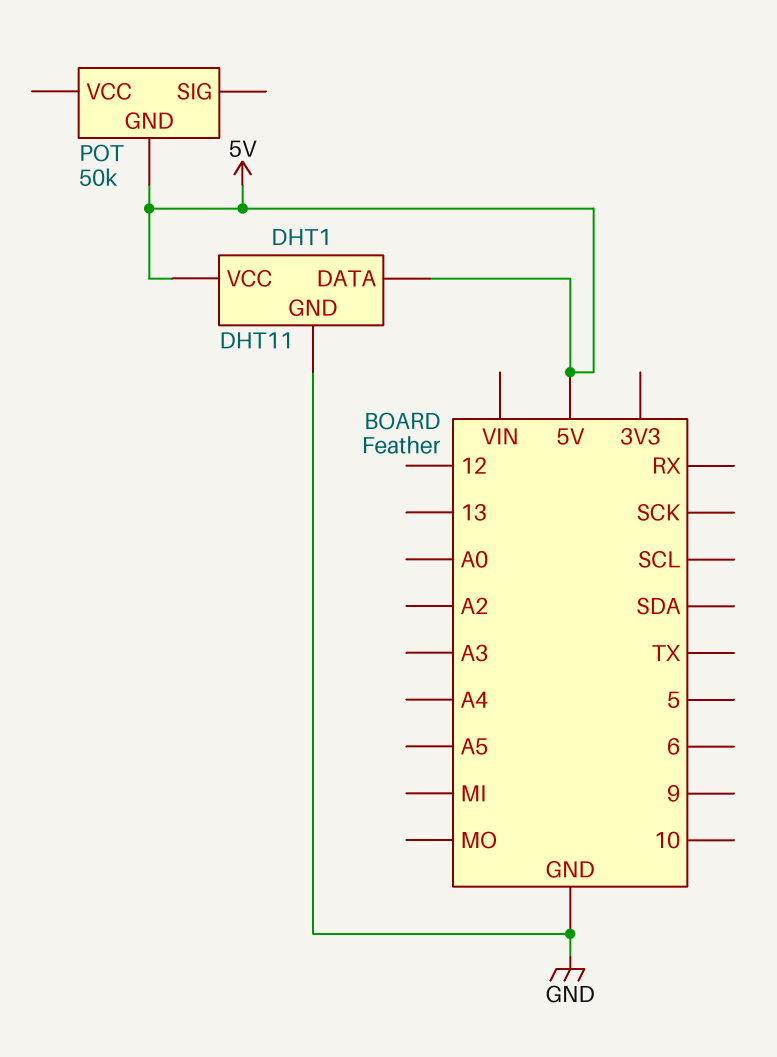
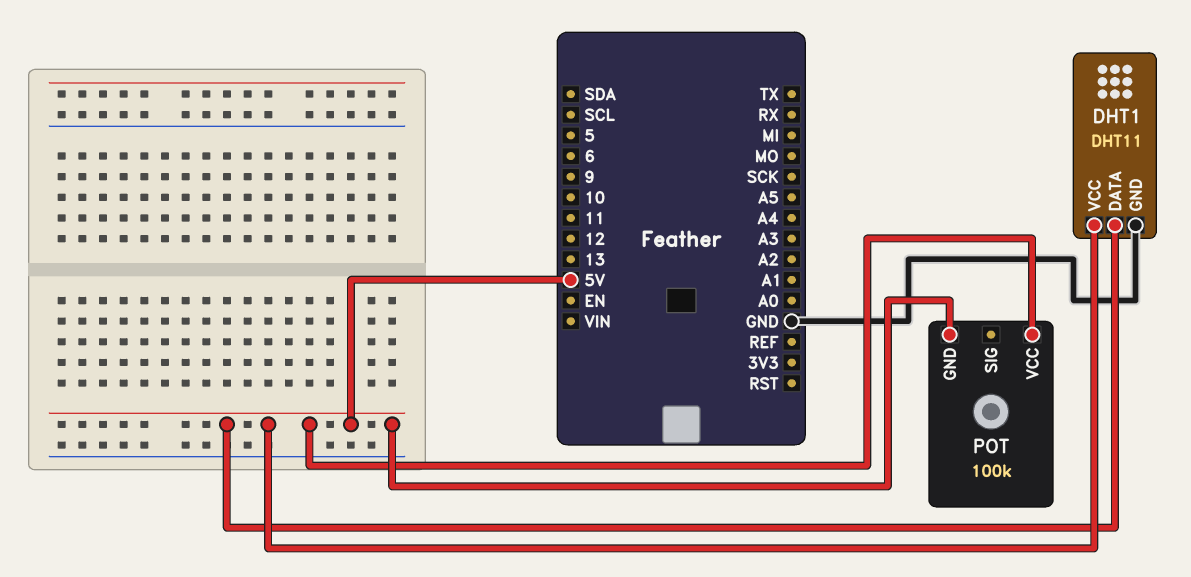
POT: 50k -> 100k
POT pin VCC: none -> 5V

